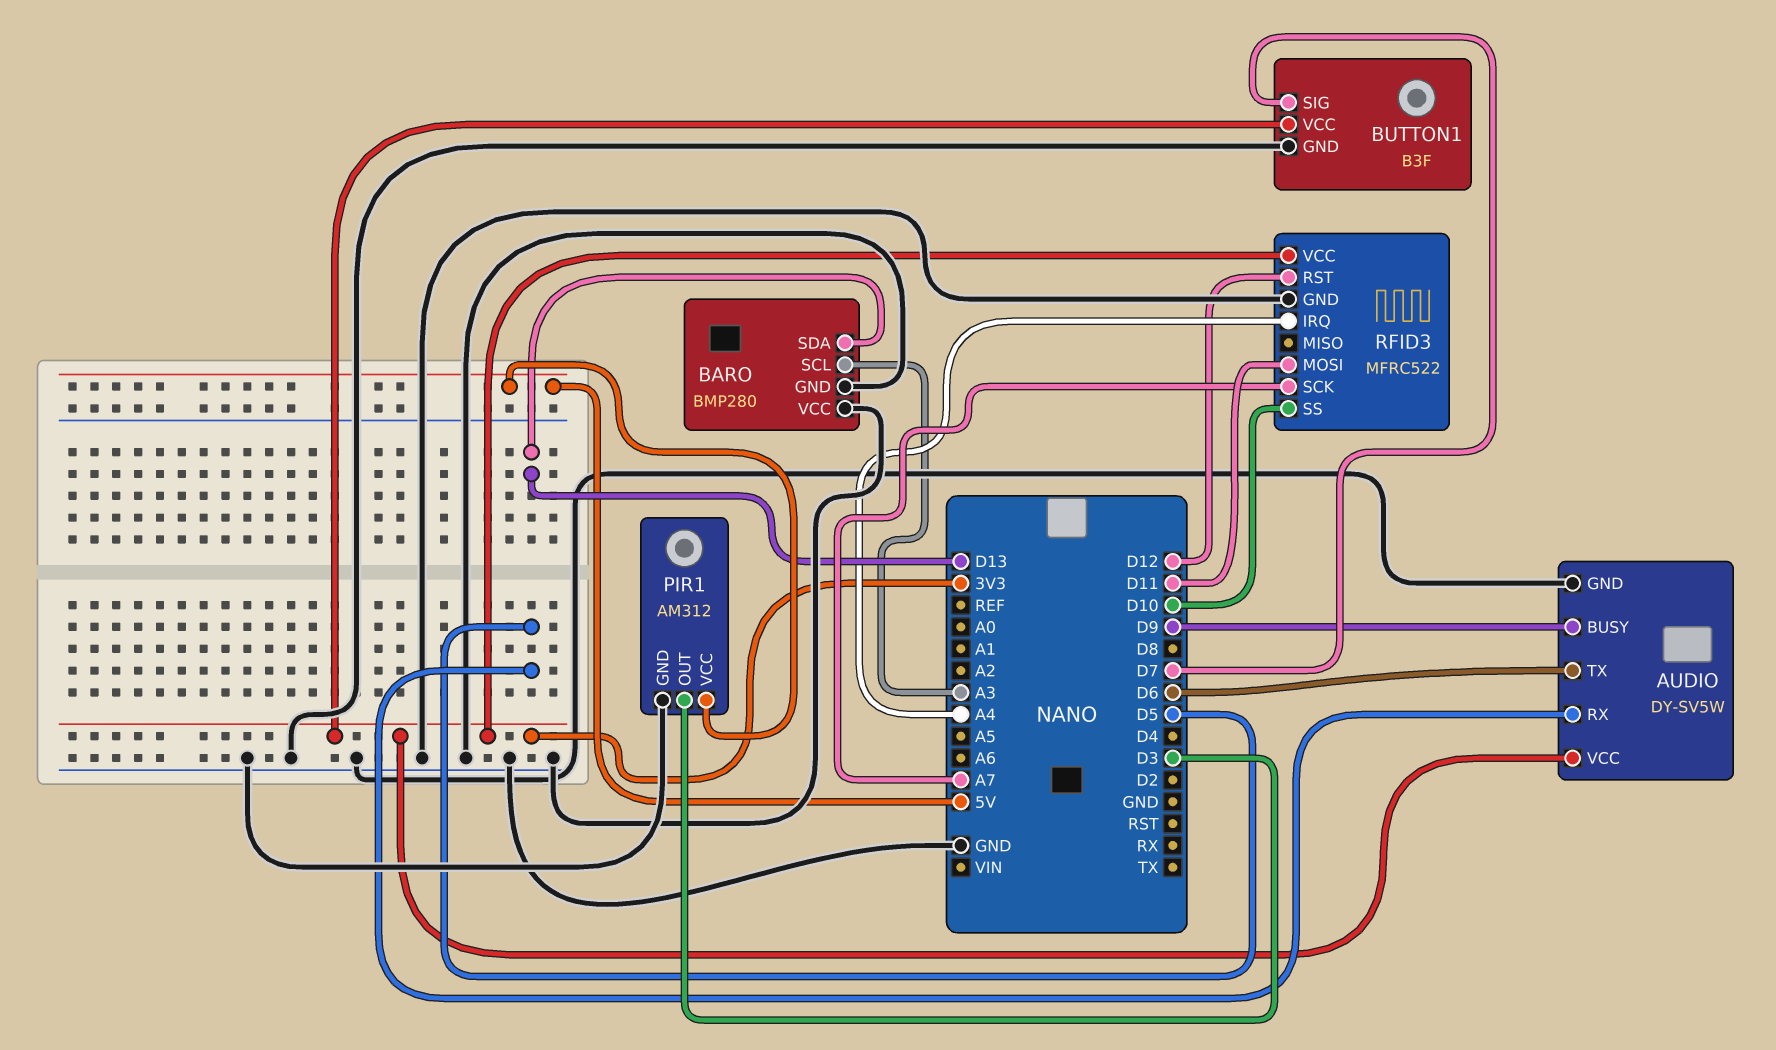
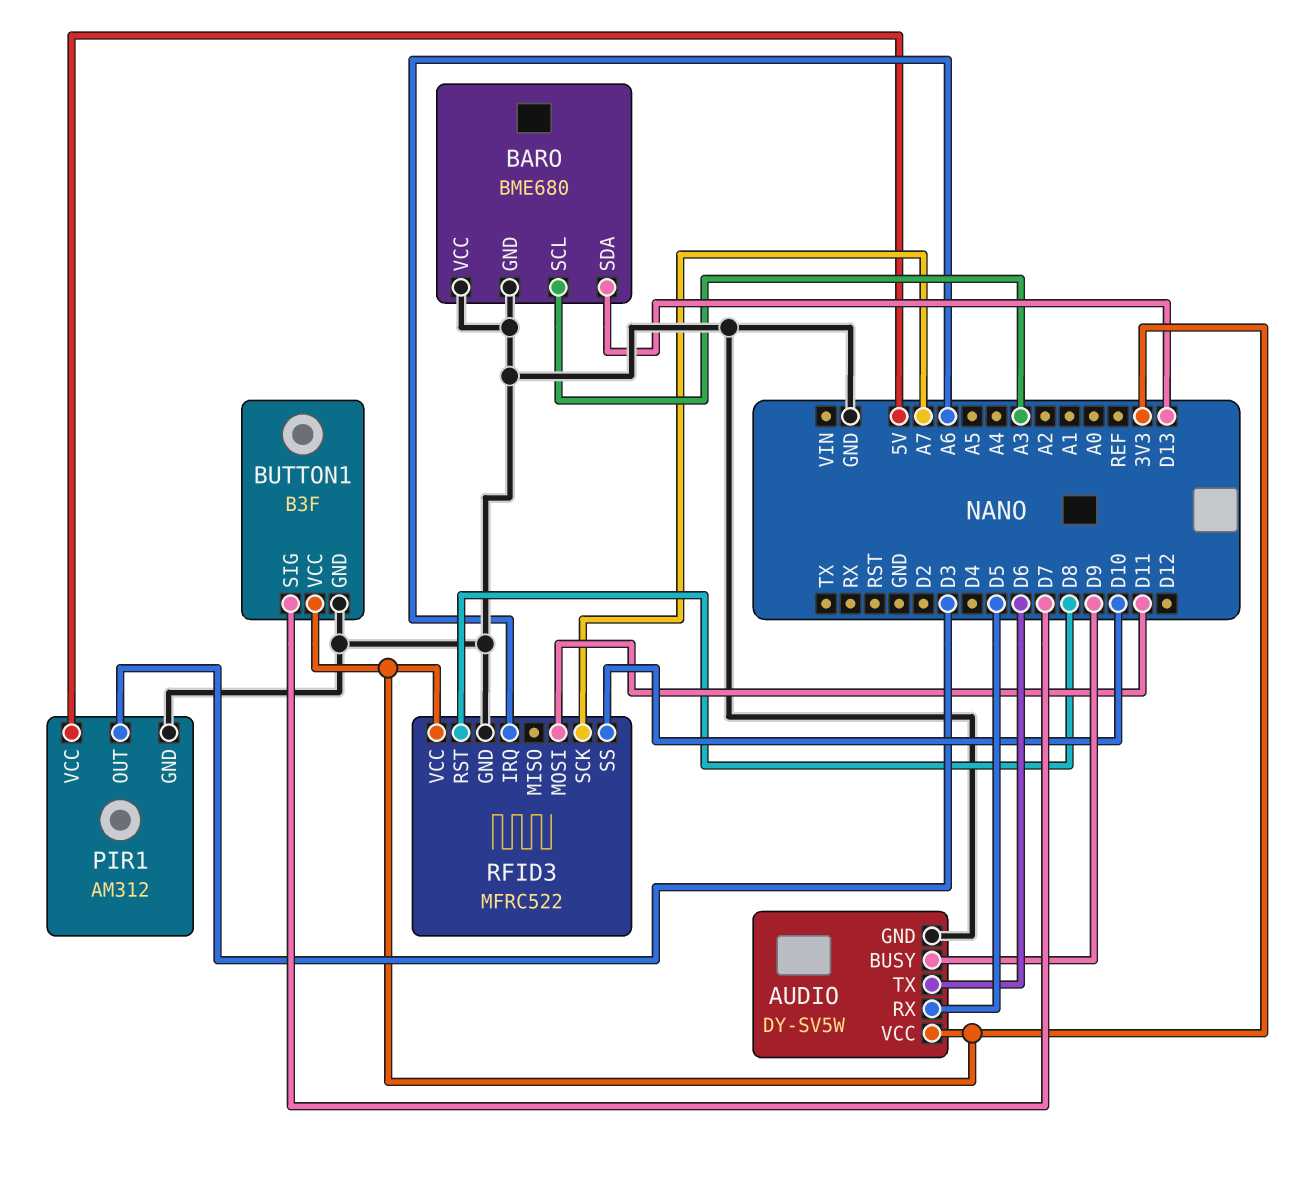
BARO: BMP280 -> BME680
RFID3 pin IRQ: A4 -> A6
RFID3 pin RST: D12 -> D8

